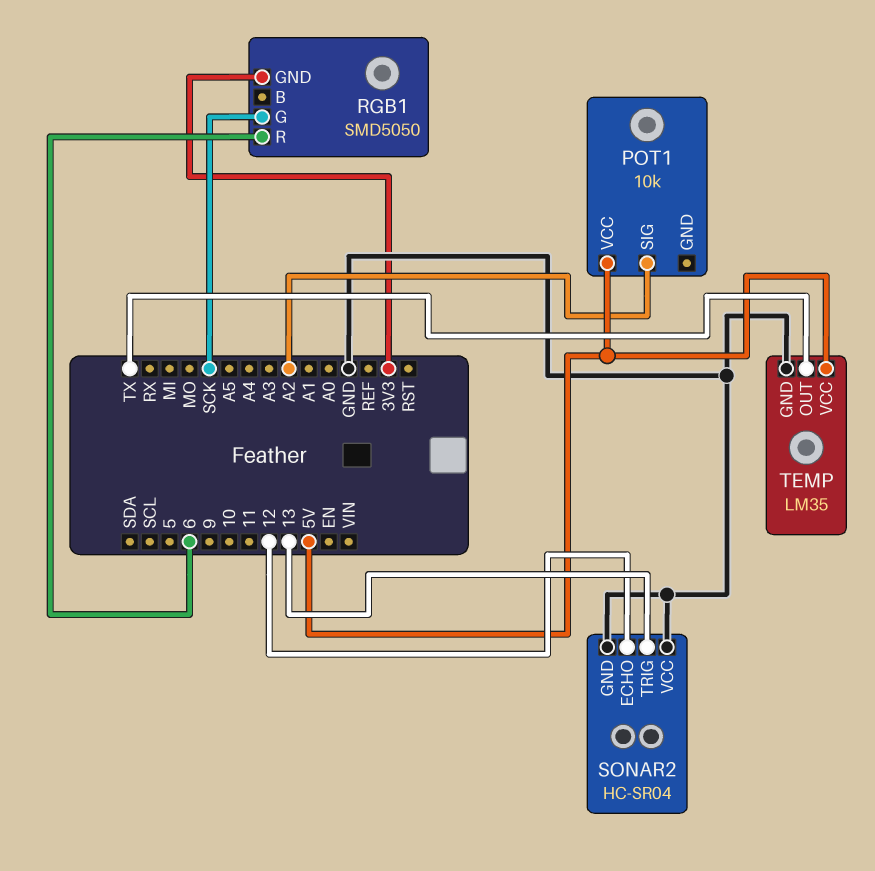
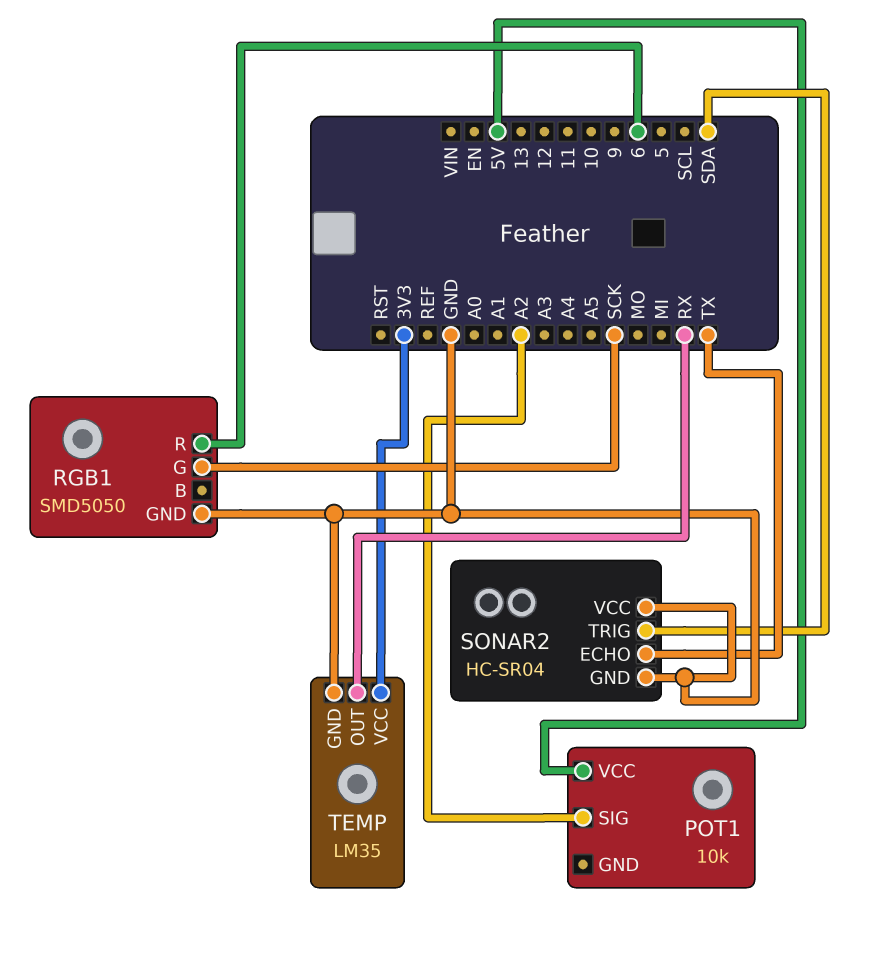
RGB1 pin GND: 3V3 -> GND
SONAR2 pin ECHO: 12 -> TX
SONAR2 pin TRIG: 13 -> SDA
TEMP pin OUT: TX -> RX
TEMP pin VCC: 5V -> 3V3

